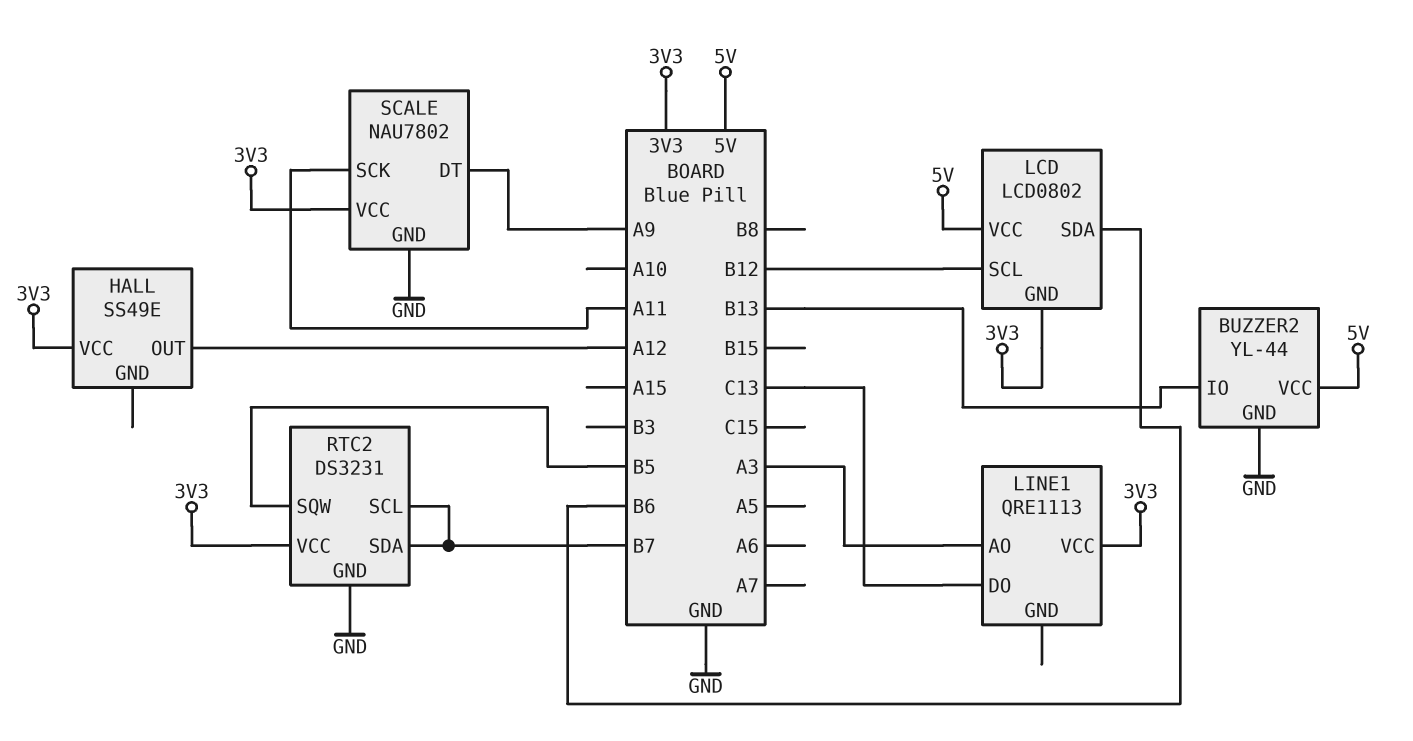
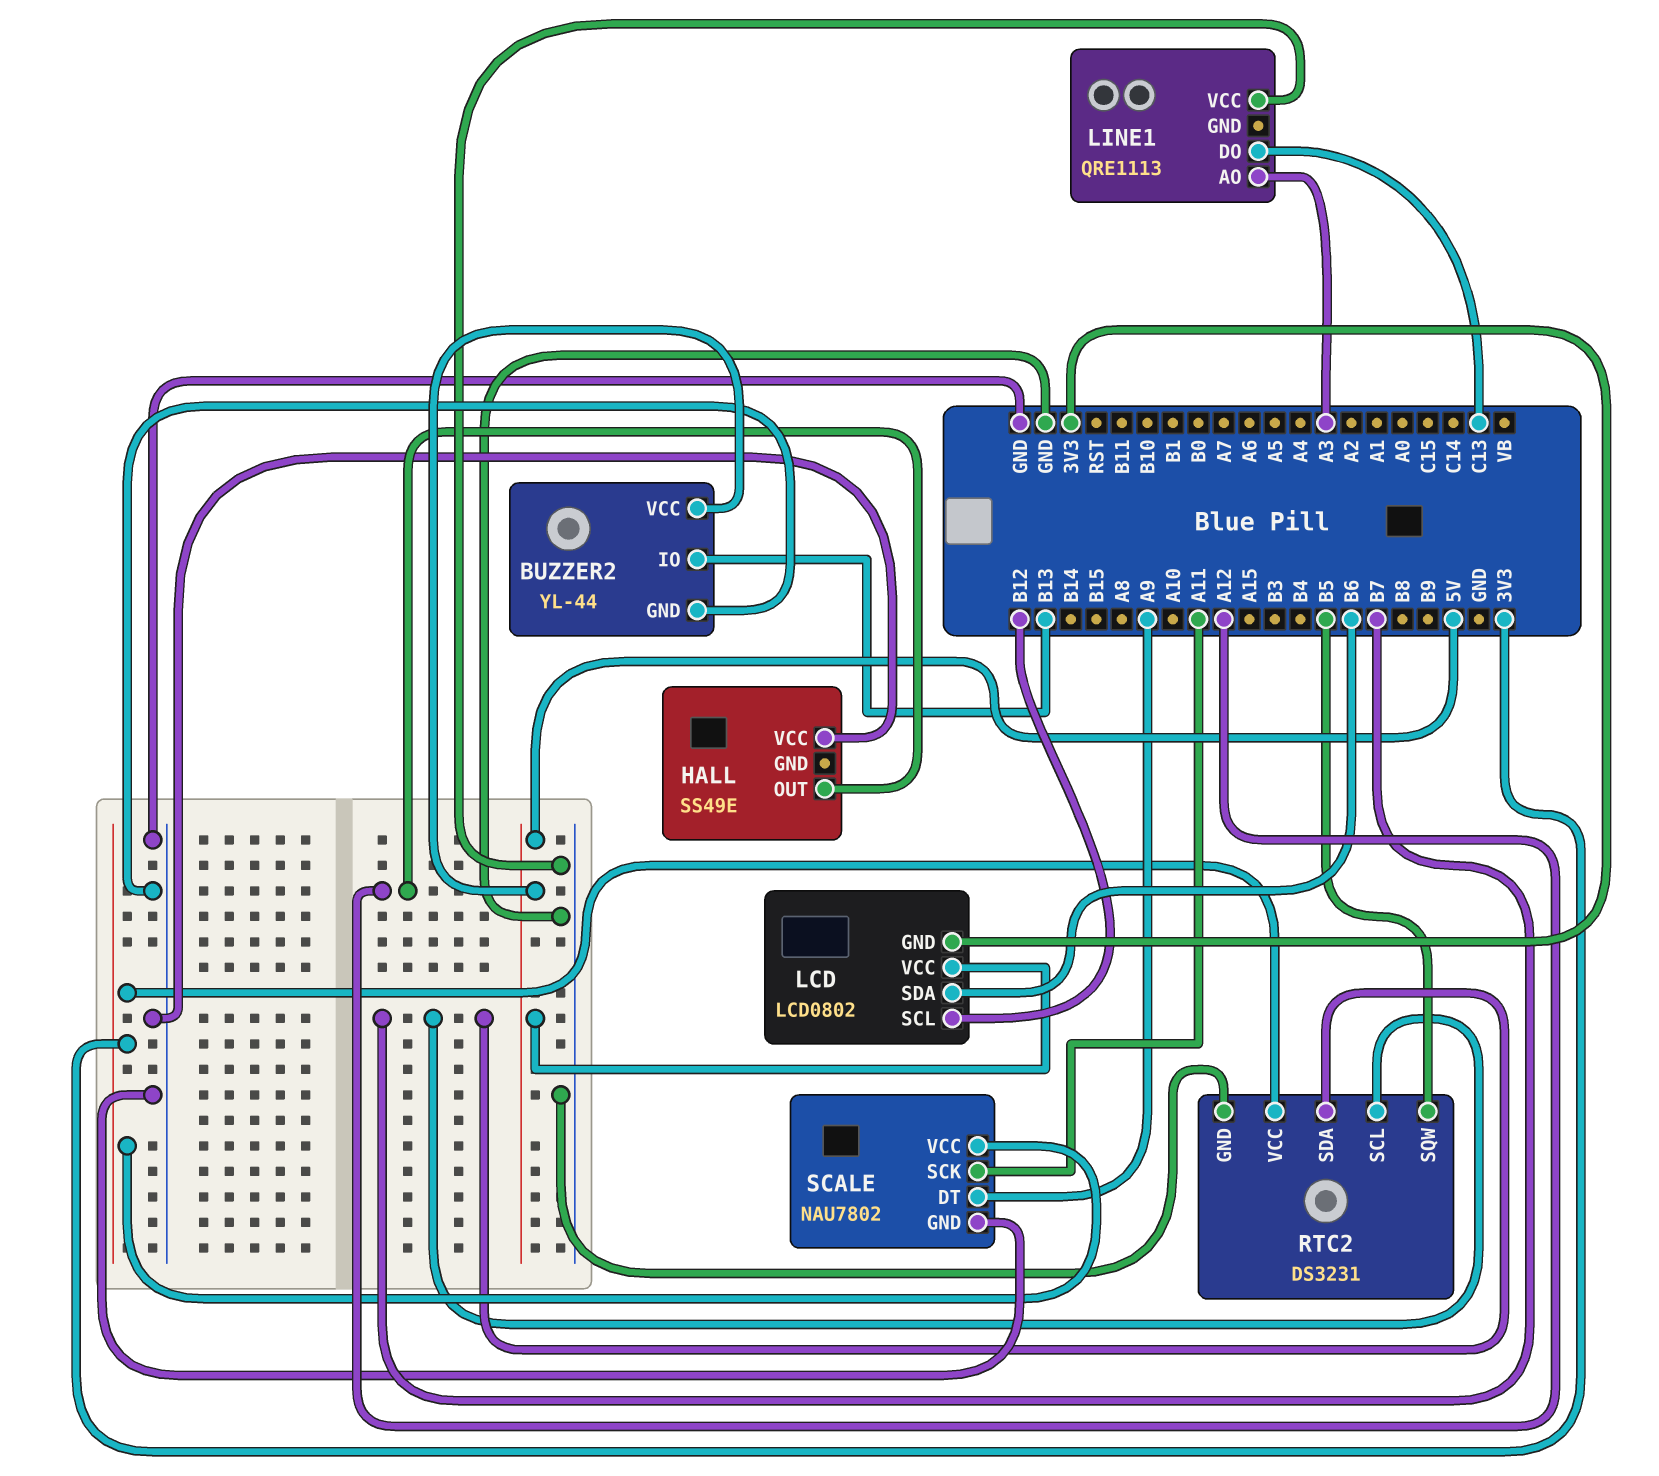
HALL pin VCC: 3V3 -> GND
LINE1 pin VCC: 3V3 -> GND

